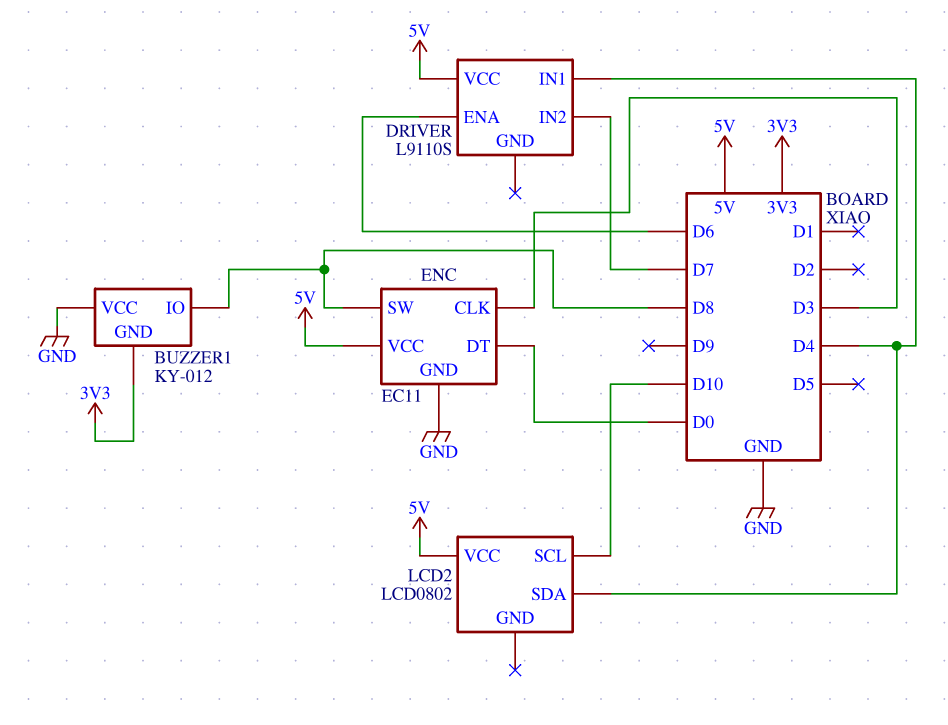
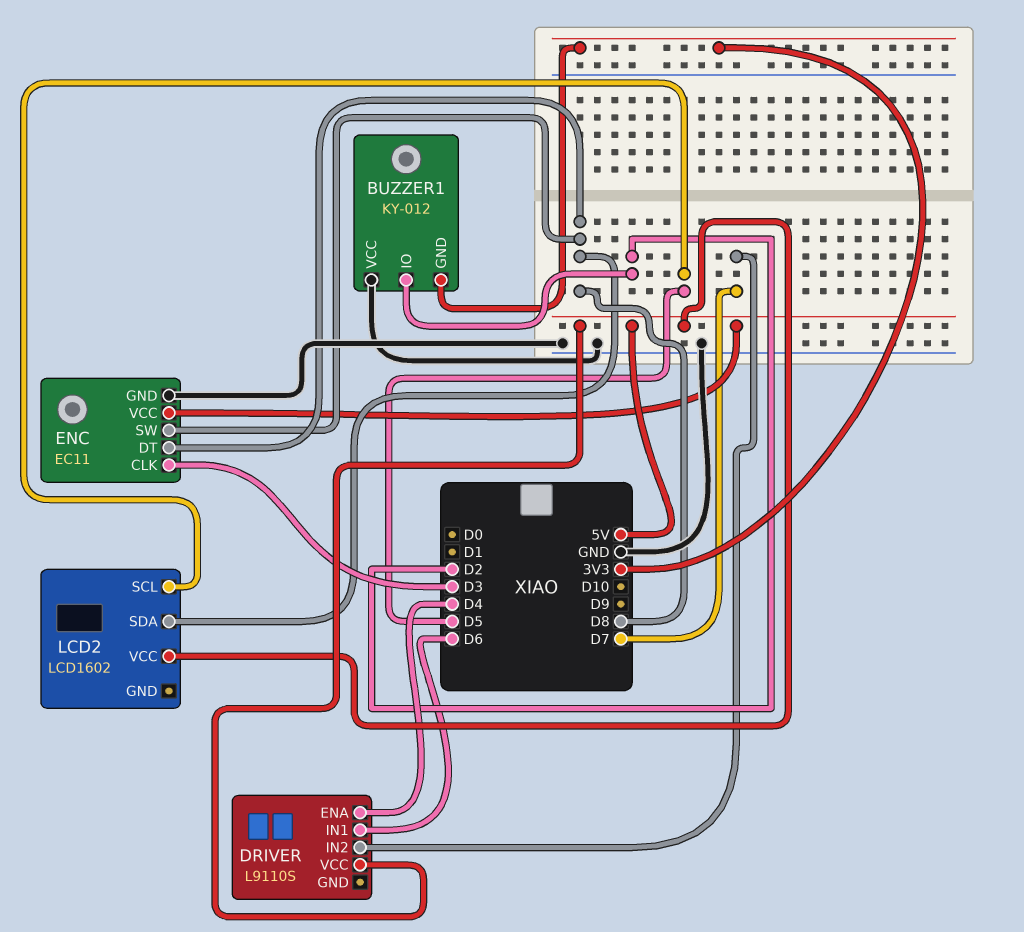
BUZZER1 pin IO: D8 -> D2
DRIVER pin ENA: D6 -> D4
DRIVER pin IN1: D4 -> D6
ENC pin DT: D0 -> D8
LCD2: LCD0802 -> LCD1602
LCD2 pin SCL: D10 -> D5
LCD2 pin SDA: D4 -> D8

